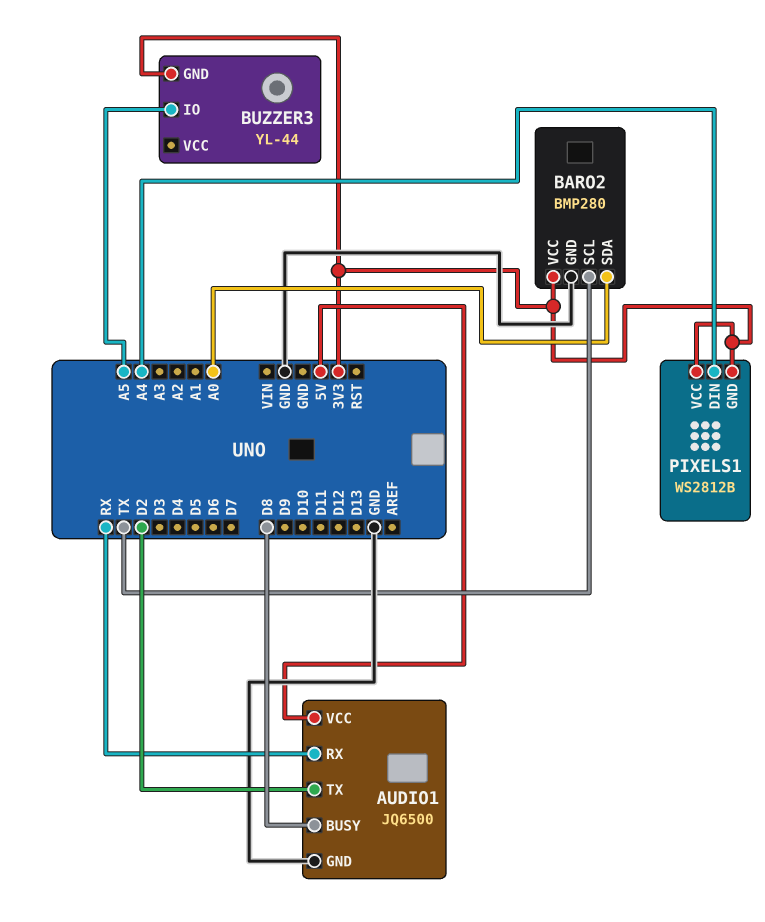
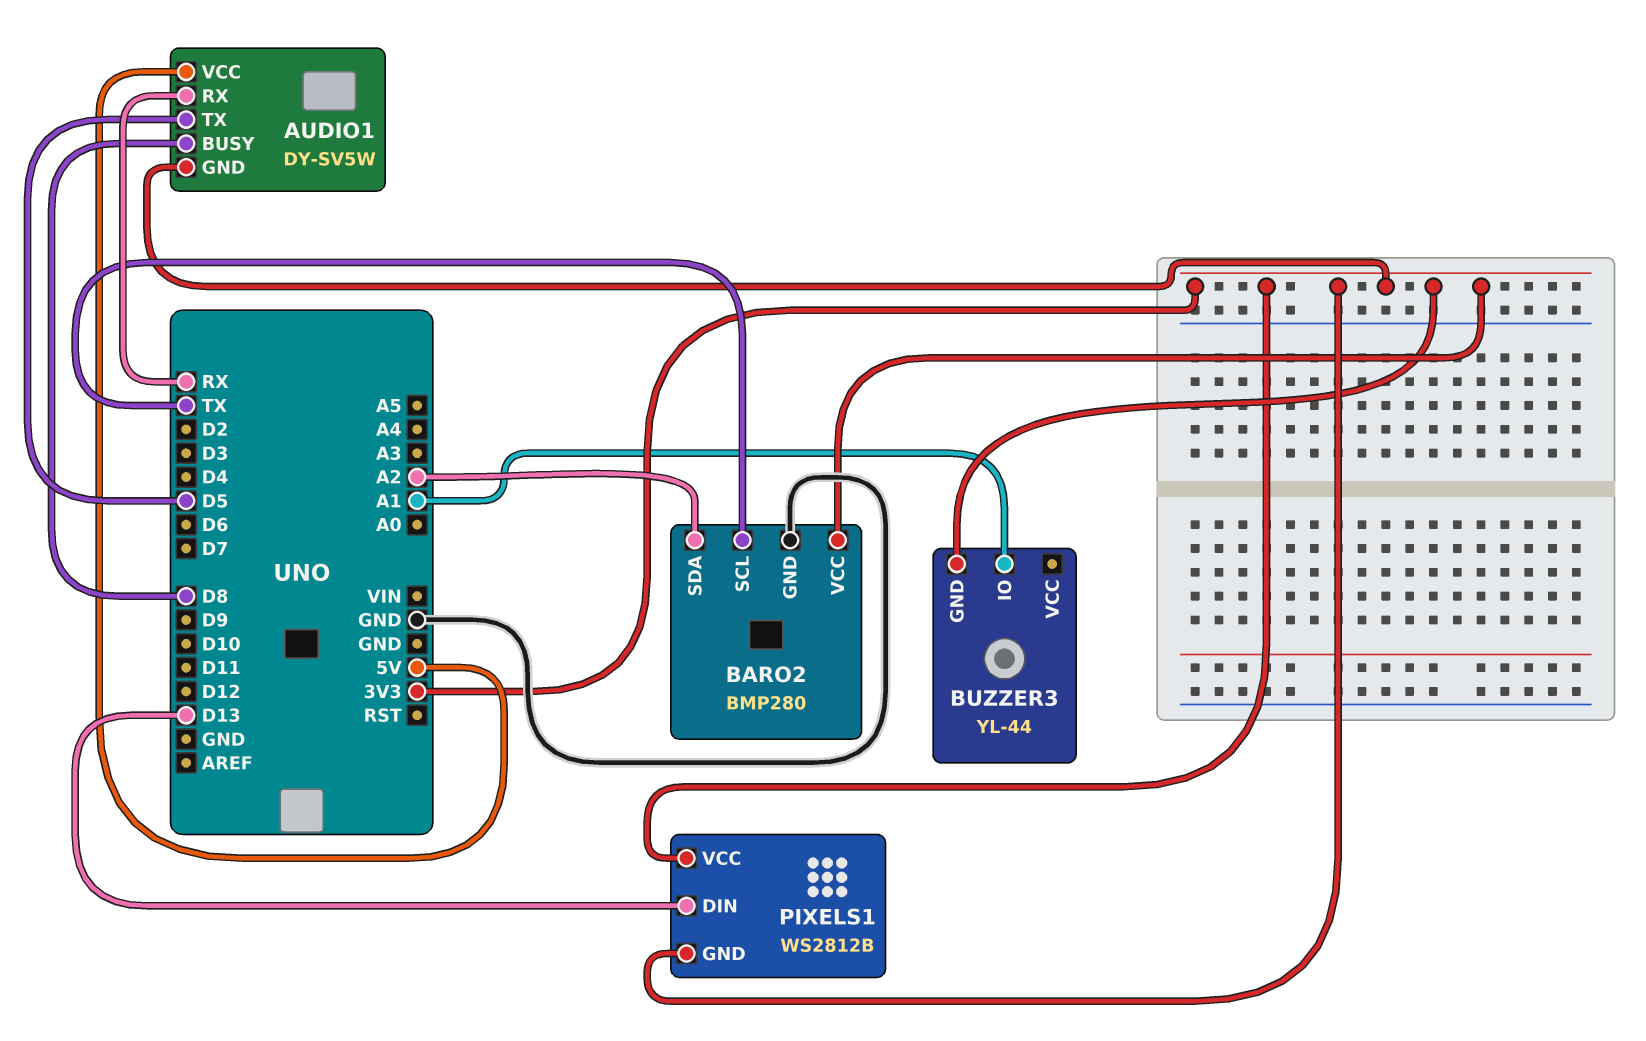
AUDIO1: JQ6500 -> DY-SV5W
AUDIO1 pin GND: GND -> 3V3
AUDIO1 pin TX: D2 -> D5
BARO2 pin SDA: A0 -> A2
BUZZER3 pin IO: A5 -> A1
PIXELS1 pin DIN: A4 -> D13

